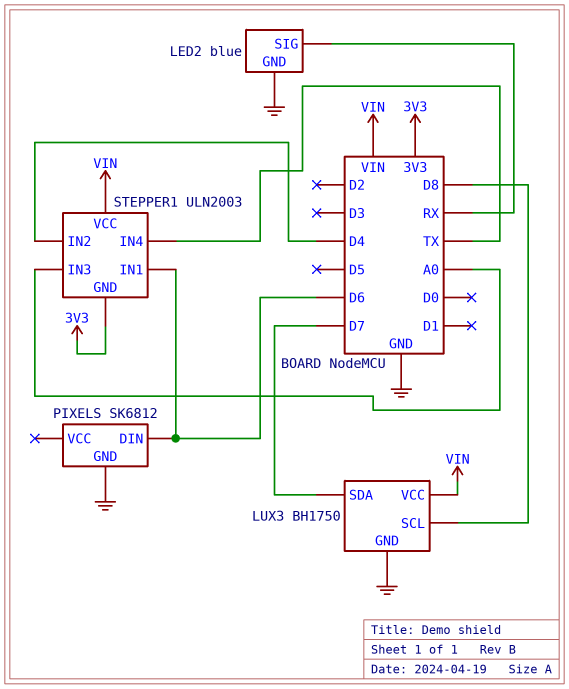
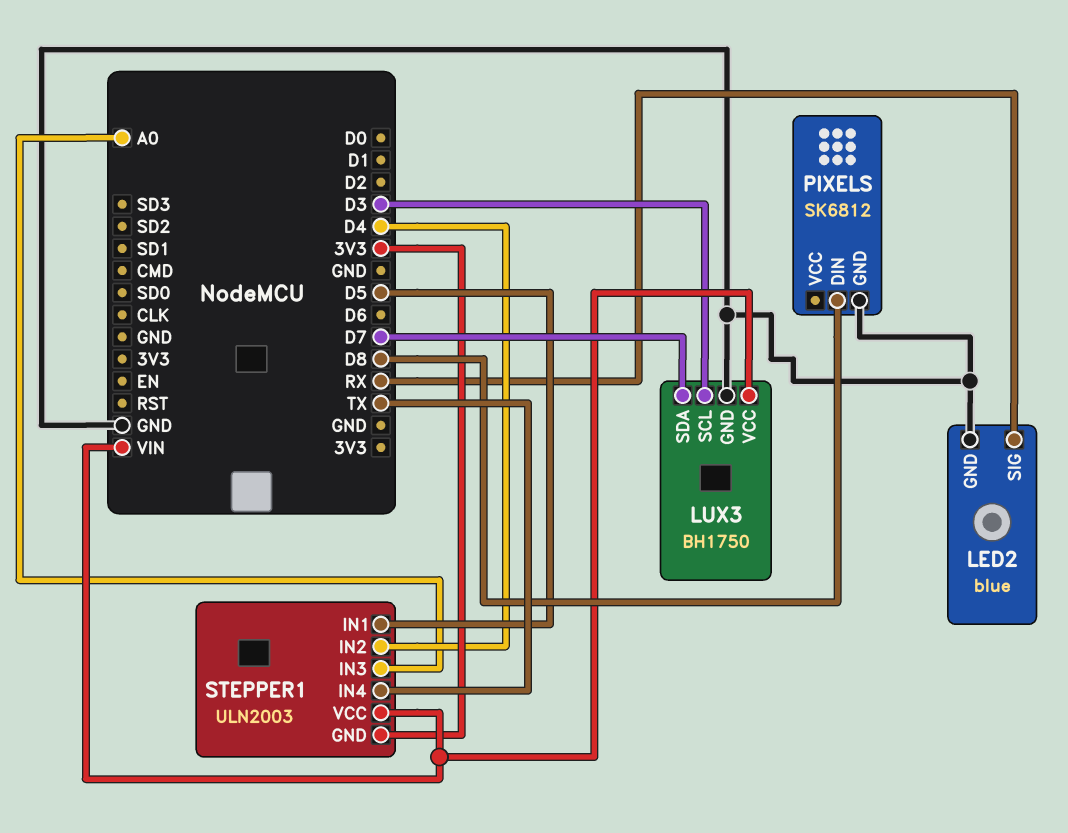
LUX3 pin SCL: D8 -> D3
PIXELS pin DIN: D6 -> D8
STEPPER1 pin IN1: D6 -> D5

